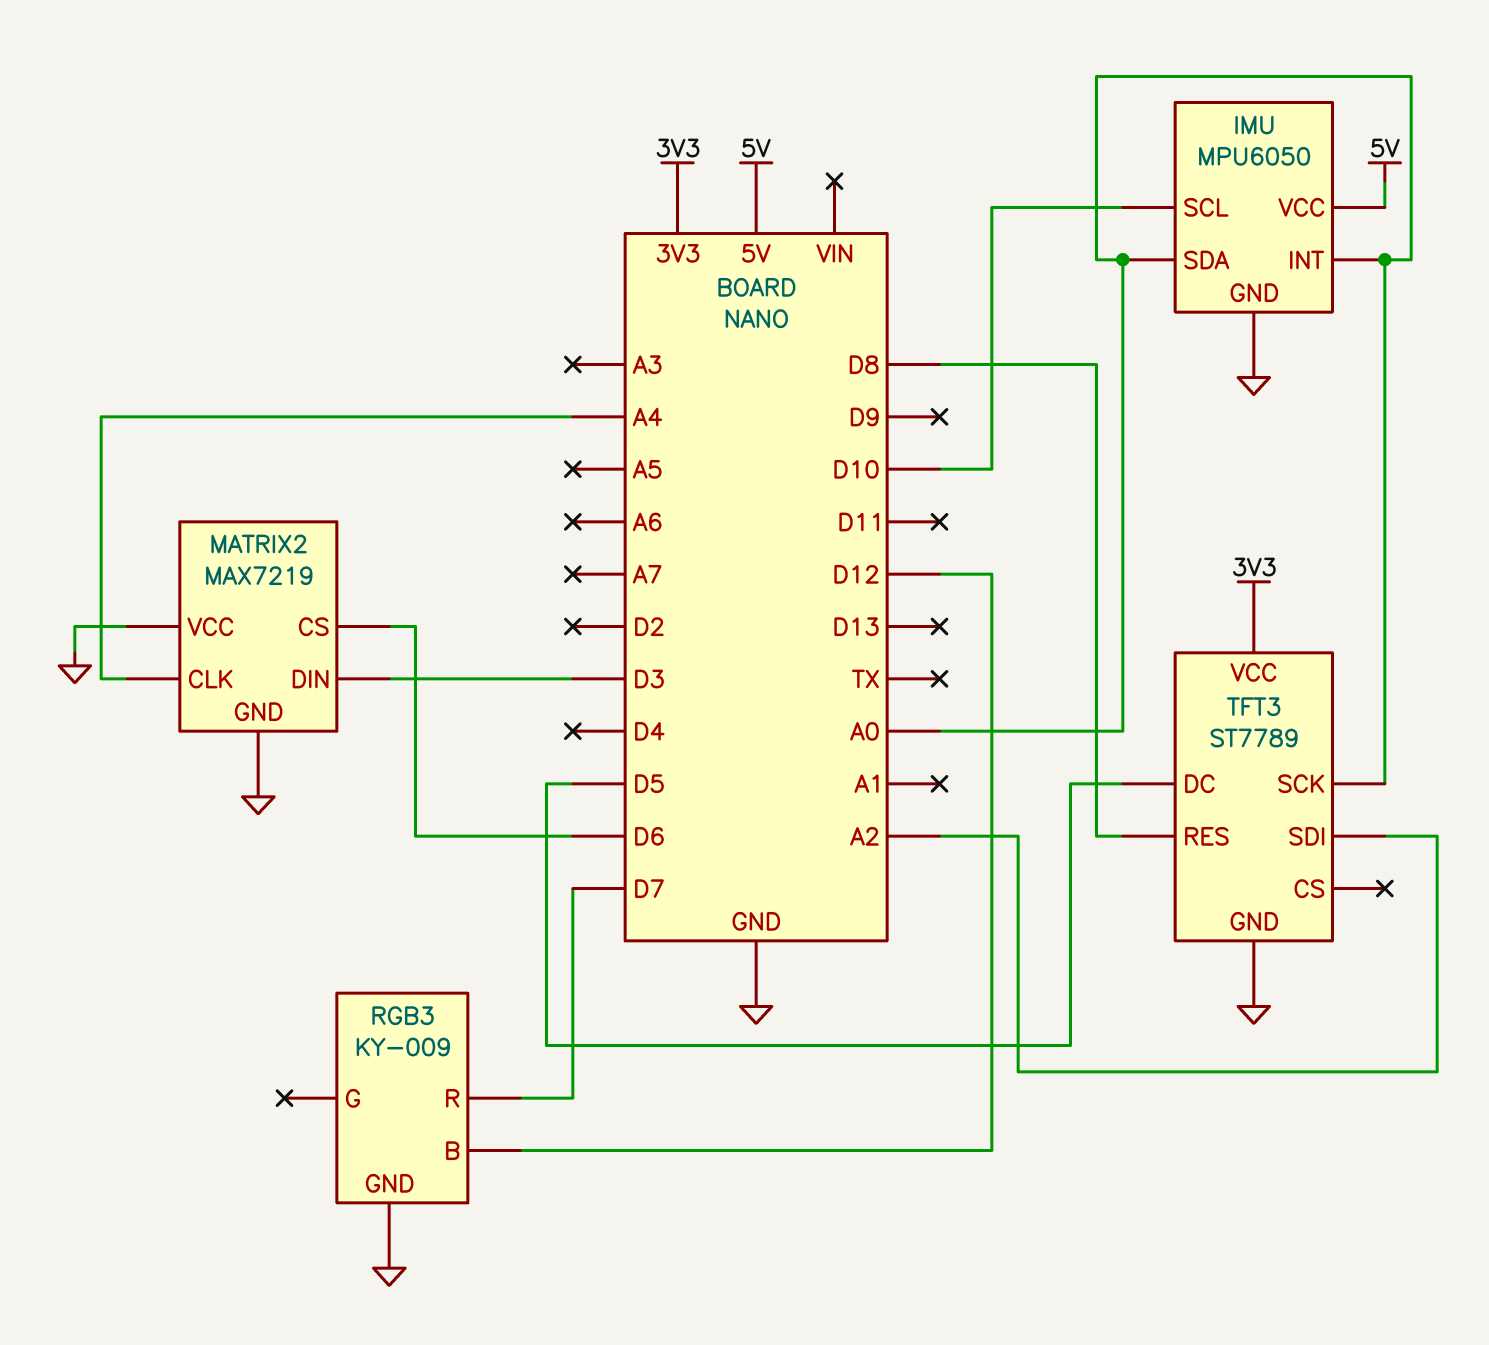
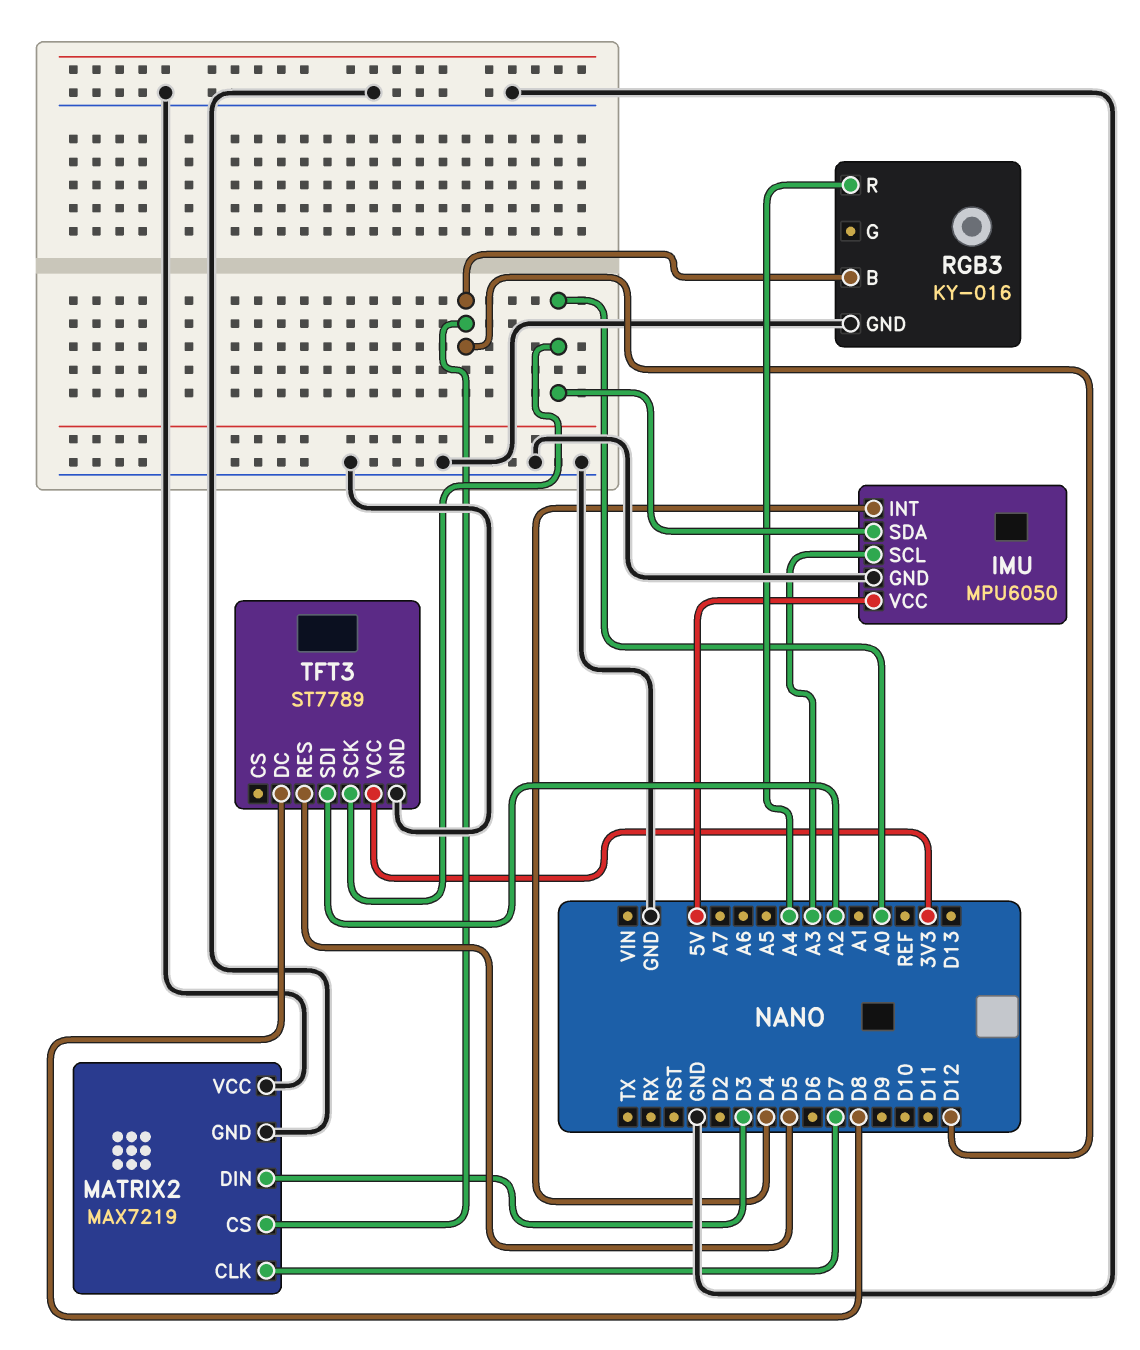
IMU pin INT: A0 -> D4
IMU pin SCL: D10 -> A3
MATRIX2 pin CLK: A4 -> D7
MATRIX2 pin CS: D6 -> D12
RGB3: KY-009 -> KY-016
RGB3 pin R: D7 -> A4
TFT3 pin DC: D5 -> D8
TFT3 pin RES: D8 -> D5

